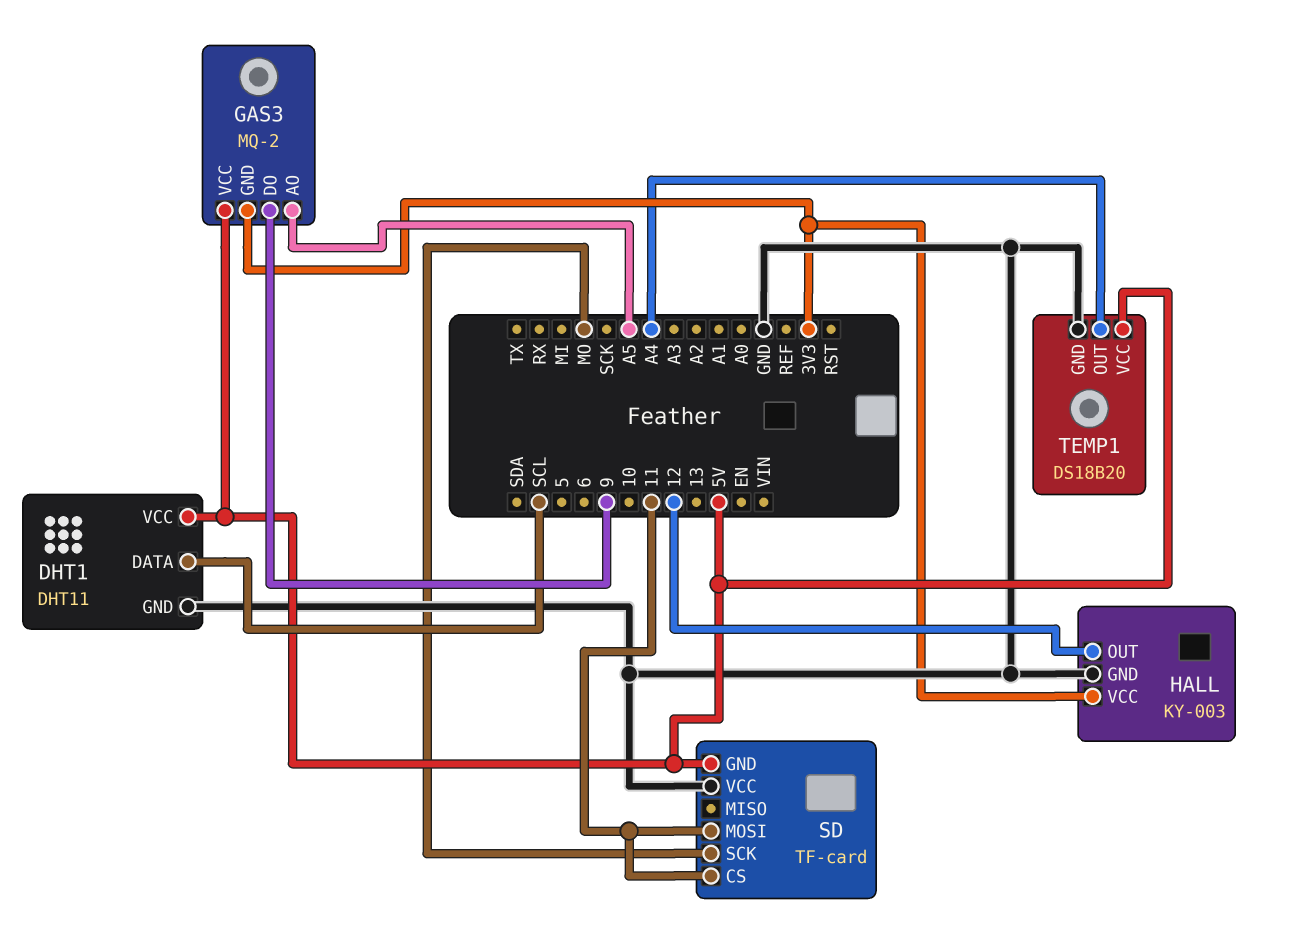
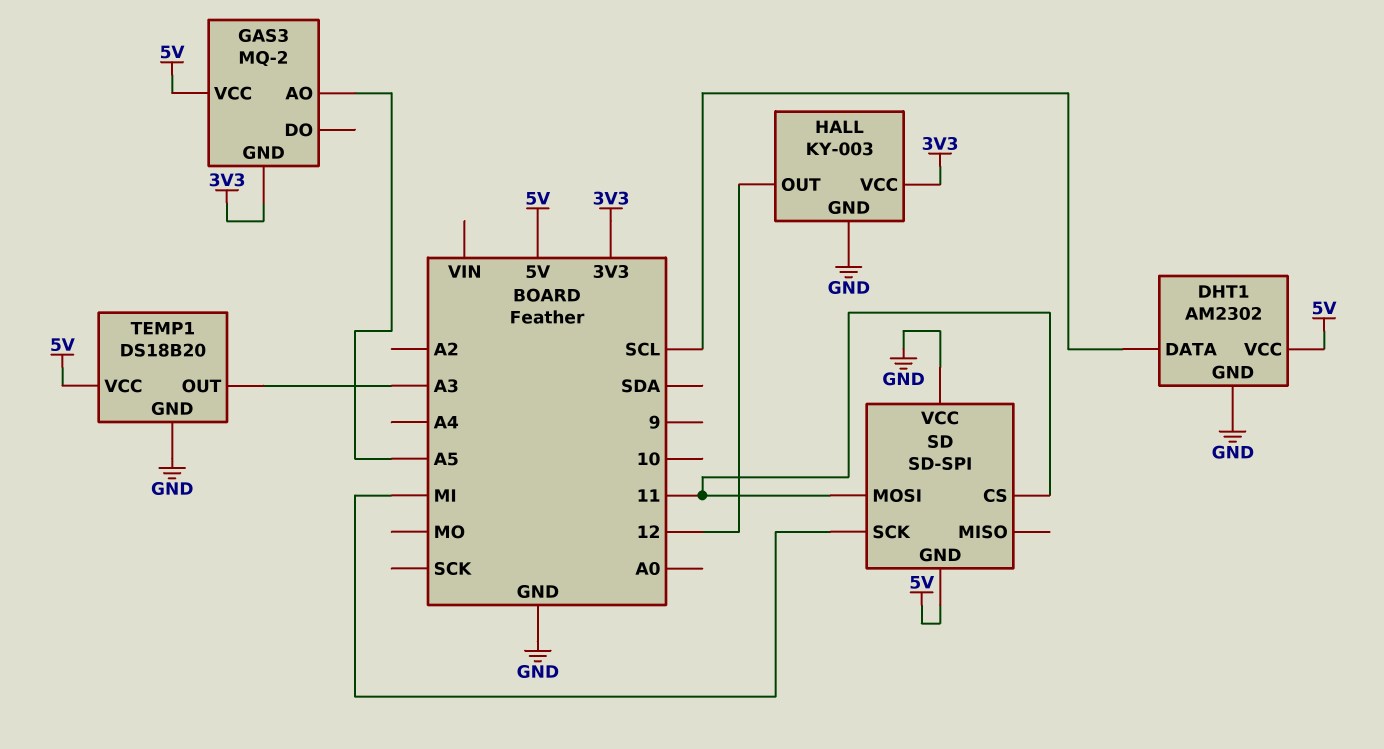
DHT1: DHT11 -> AM2302
GAS3 pin DO: 9 -> none
SD: TF-card -> SD-SPI
SD pin SCK: MO -> MI
TEMP1 pin OUT: A4 -> A3

